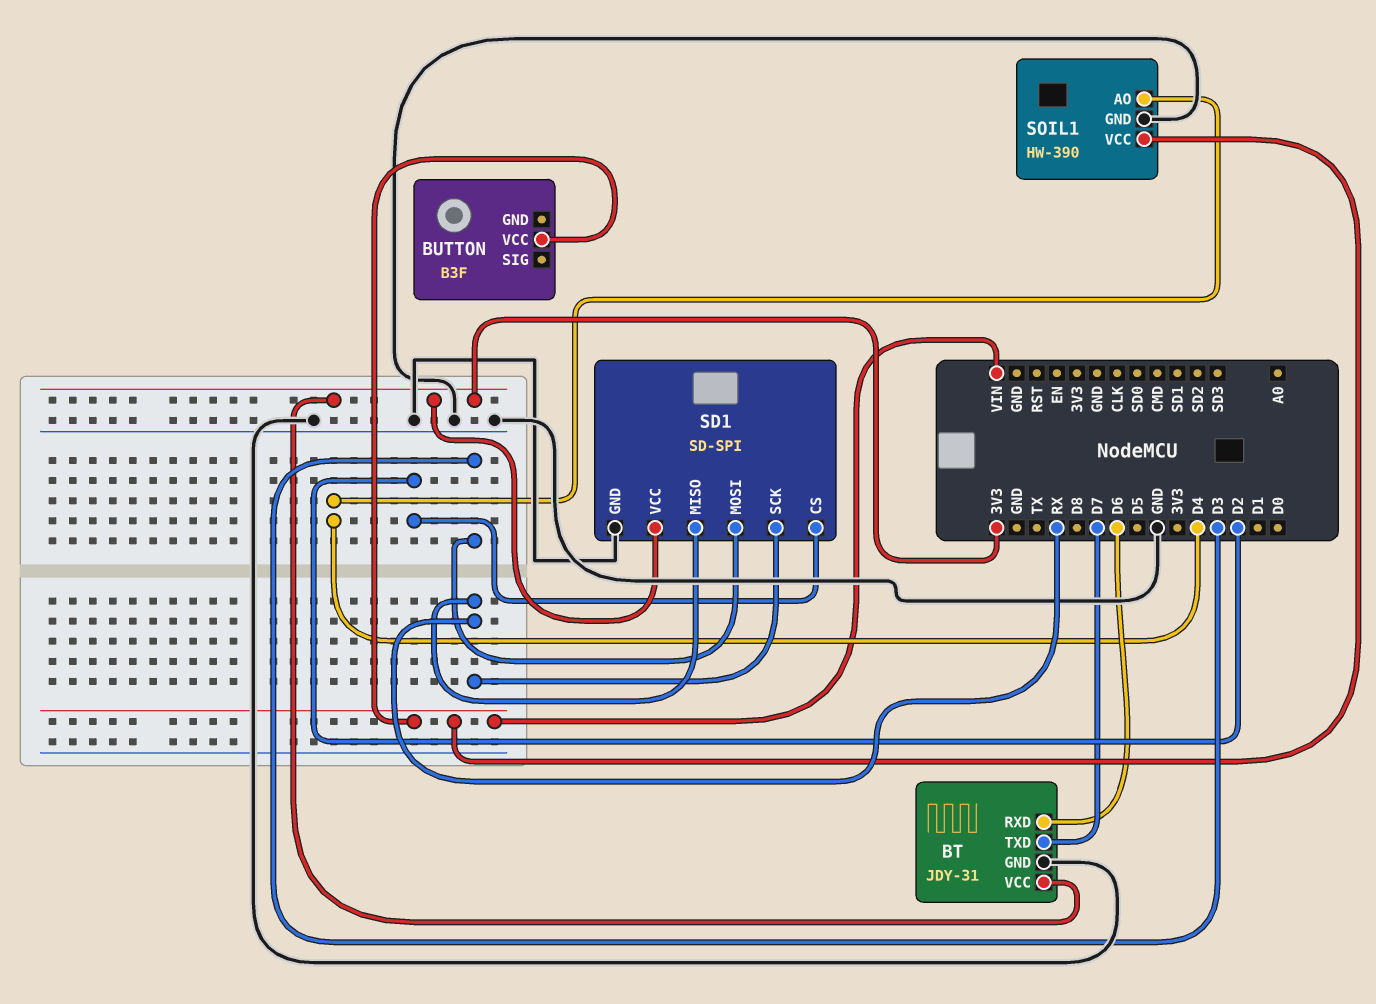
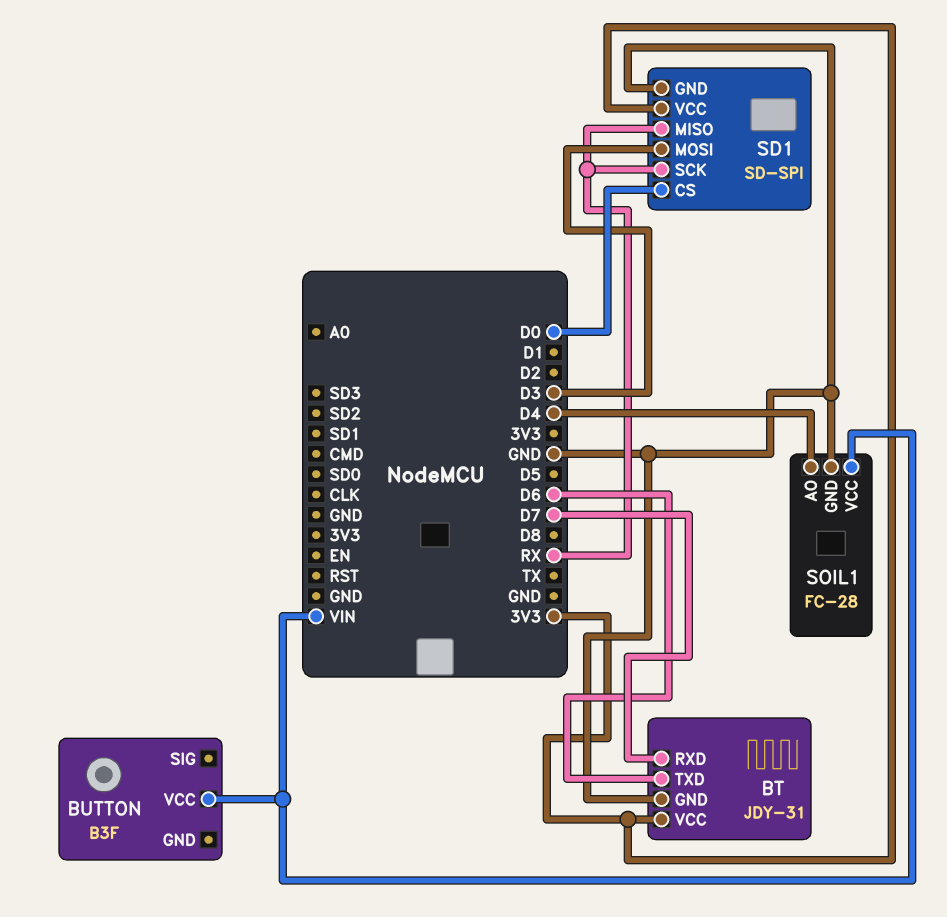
BT pin RXD: D6 -> D7
BT pin TXD: D7 -> D6
SD1 pin CS: D2 -> D0
SOIL1: HW-390 -> FC-28

